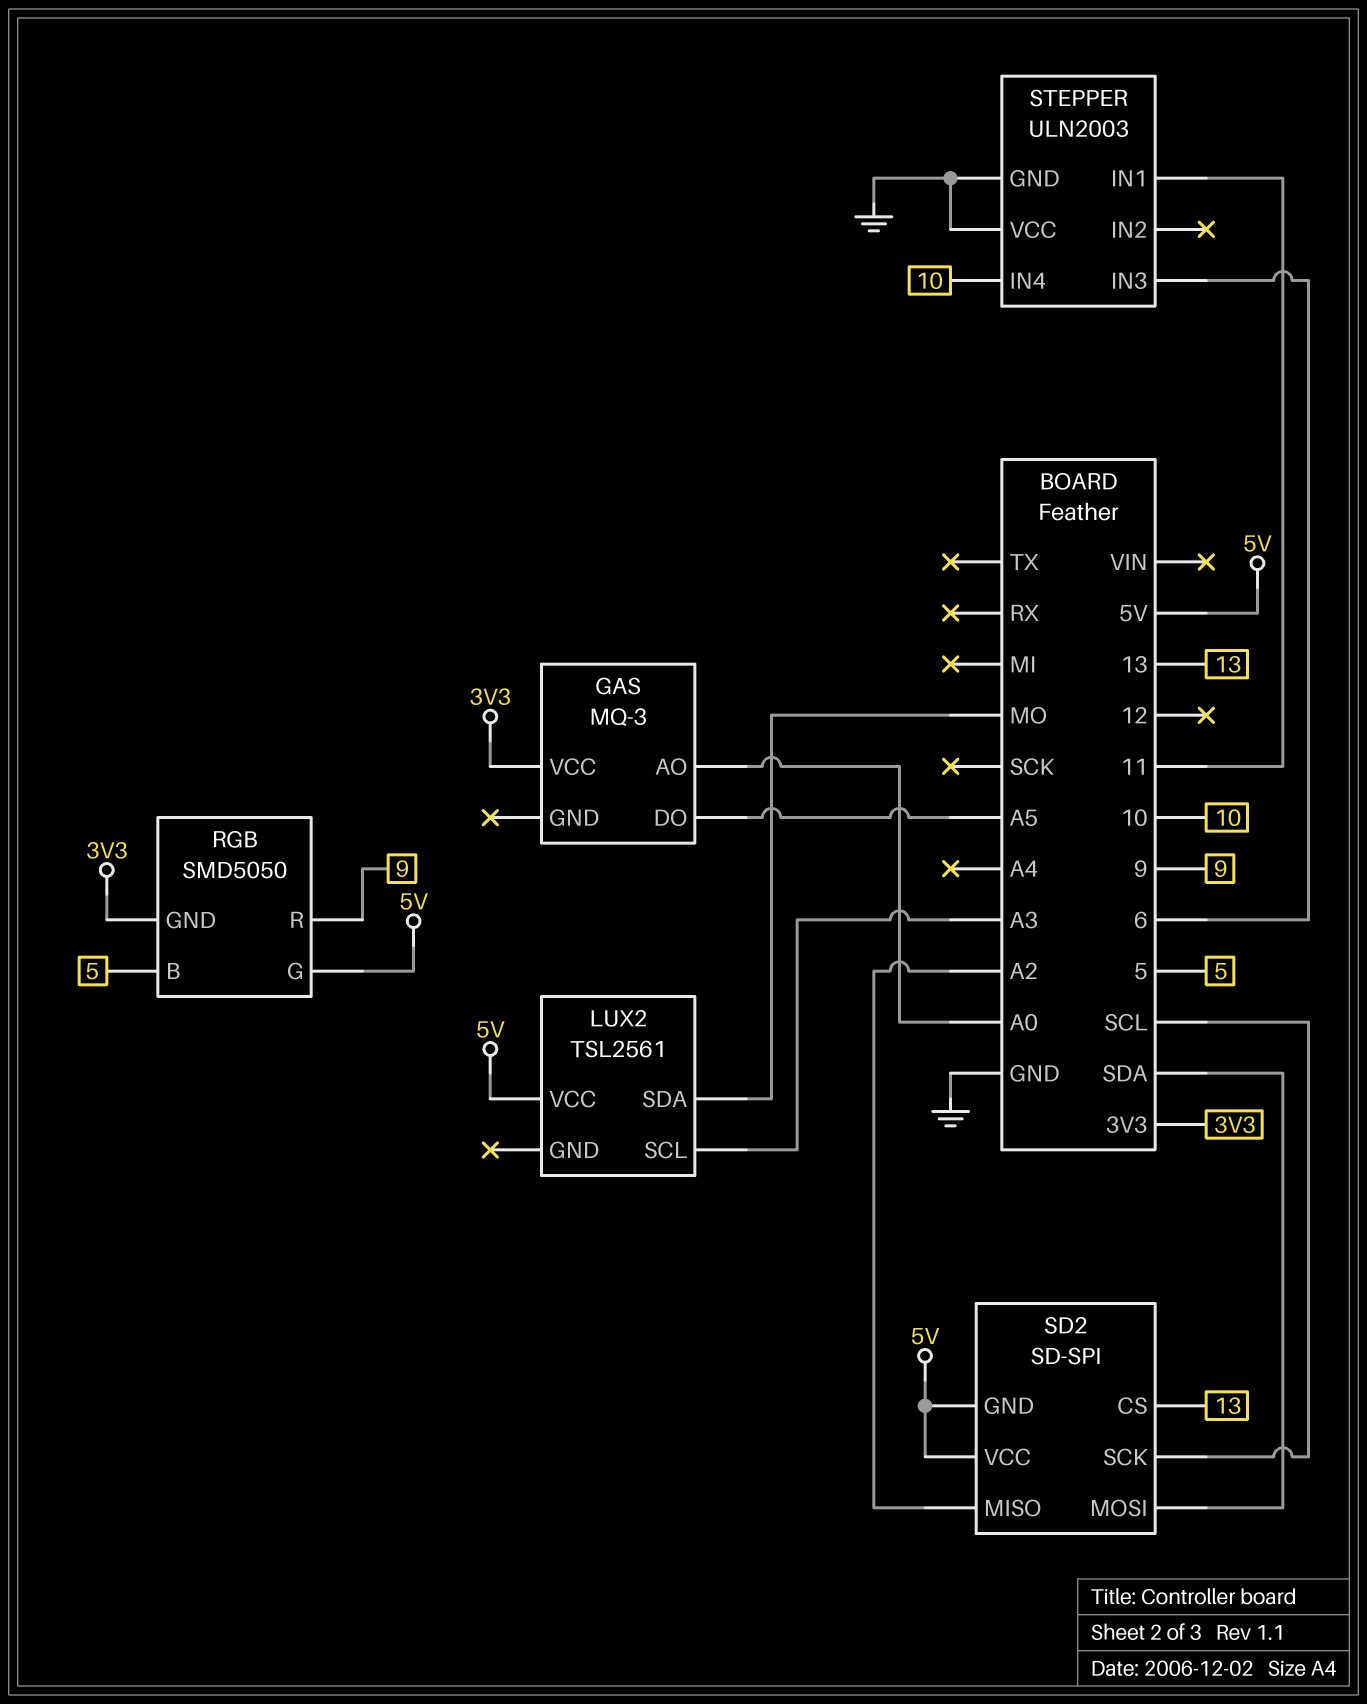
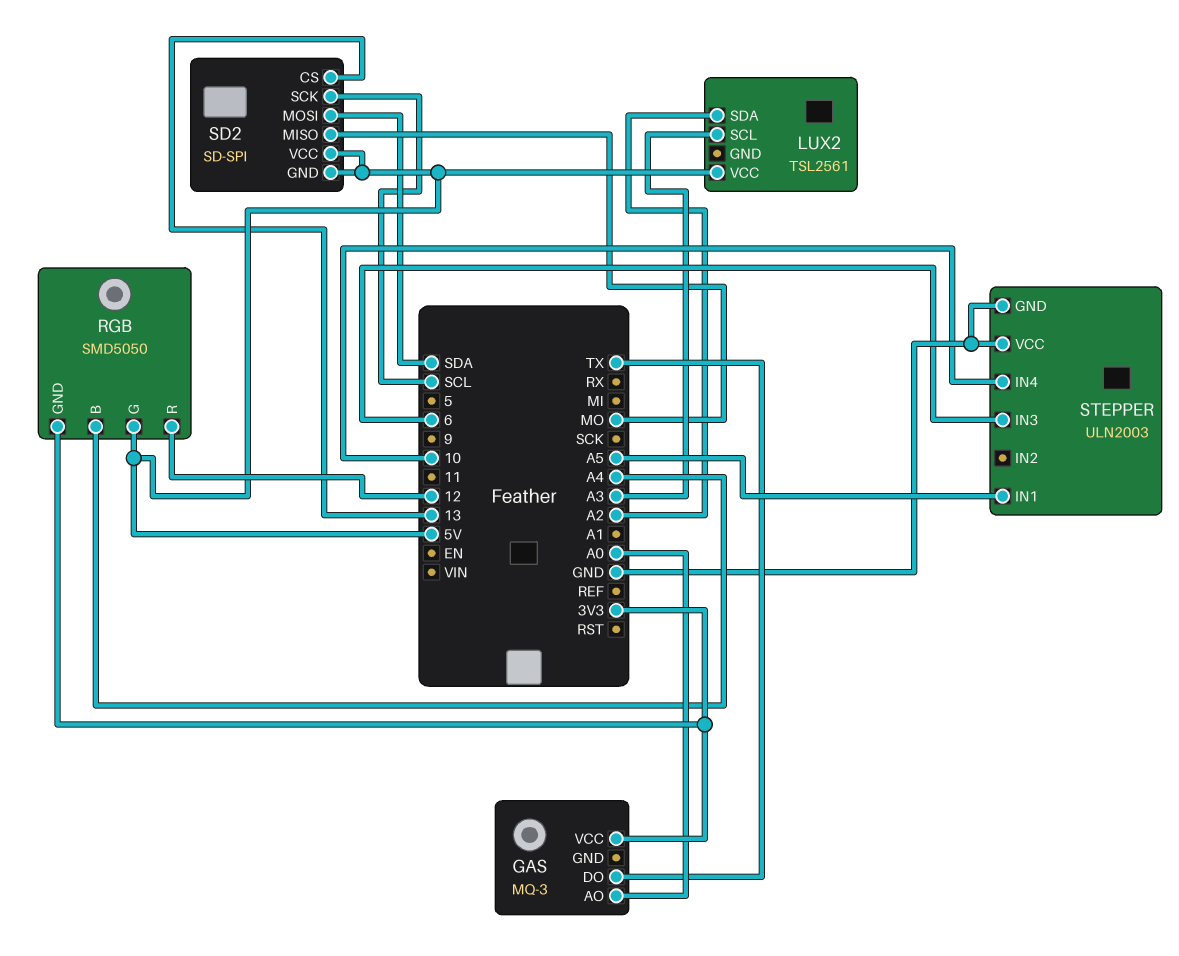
GAS pin DO: A5 -> TX
LUX2 pin SDA: MO -> A2
RGB pin B: 5 -> A4
RGB pin R: 9 -> 12
SD2 pin MISO: A2 -> MO
STEPPER pin IN1: 11 -> A5

